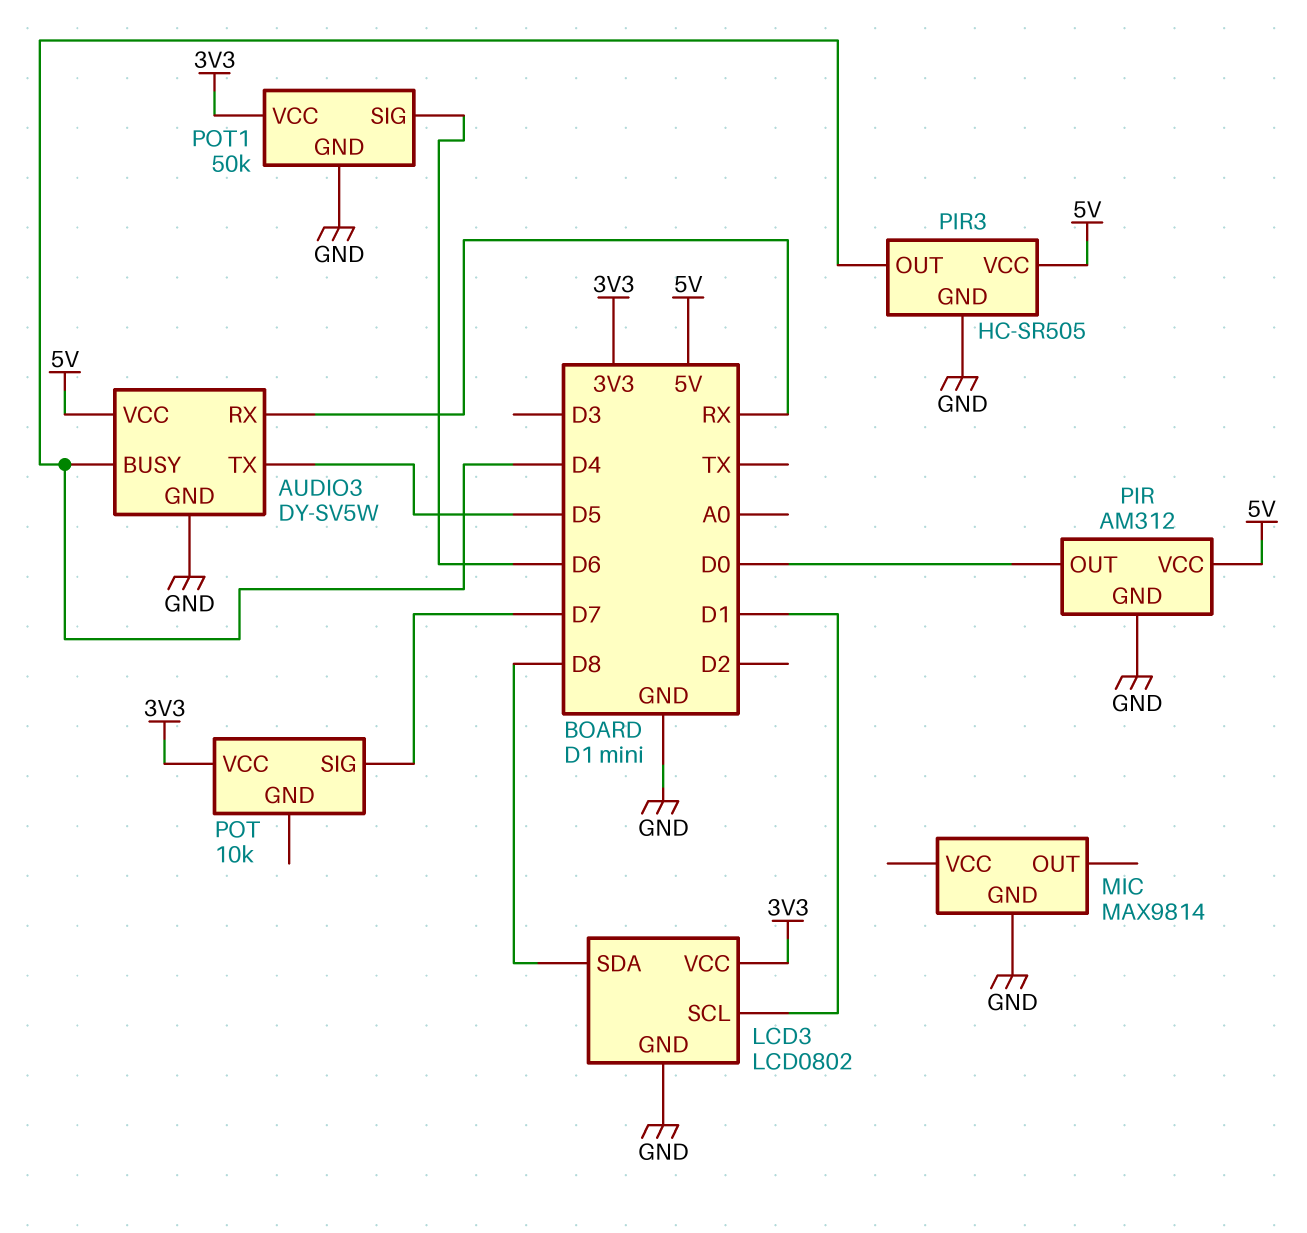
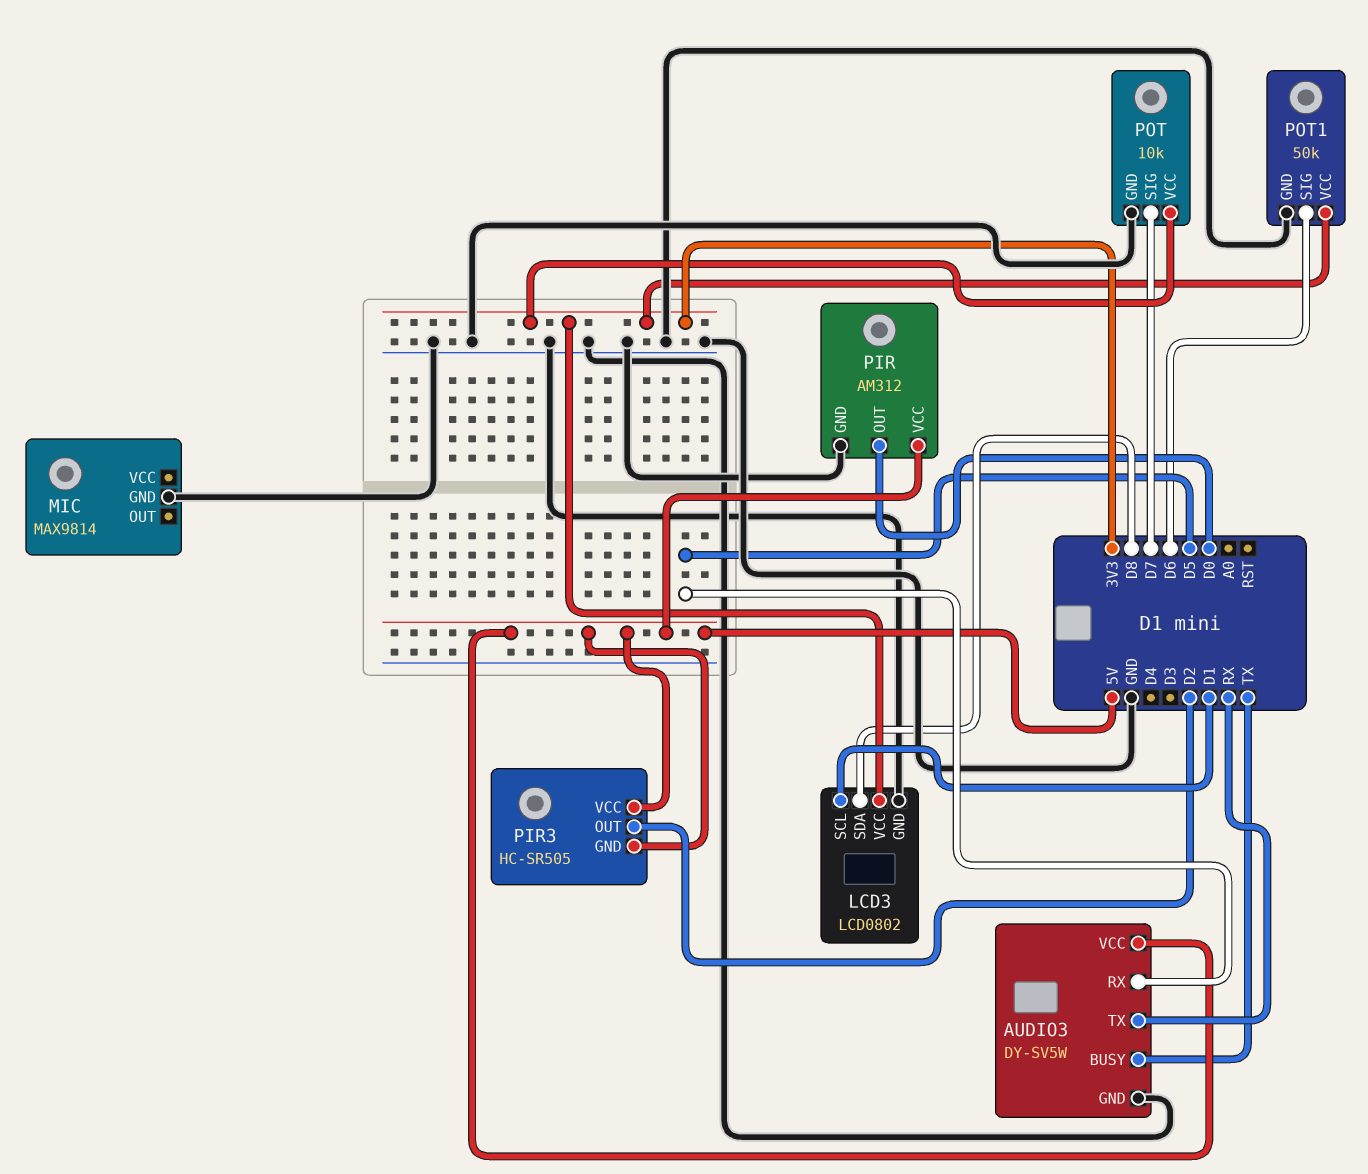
AUDIO3 pin BUSY: D4 -> TX
AUDIO3 pin RX: RX -> D5
AUDIO3 pin TX: D5 -> RX
PIR3 pin GND: GND -> 5V
PIR3 pin OUT: D4 -> D2
POT pin GND: none -> GND

